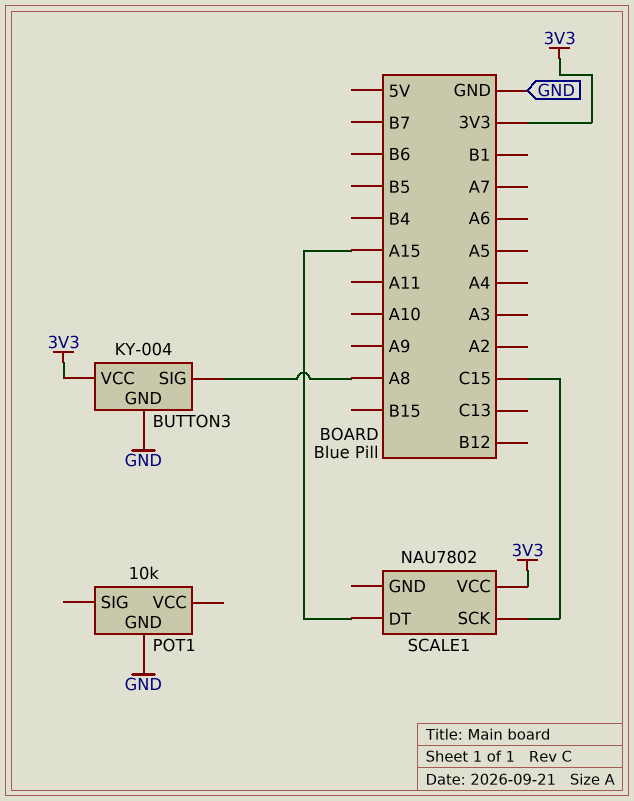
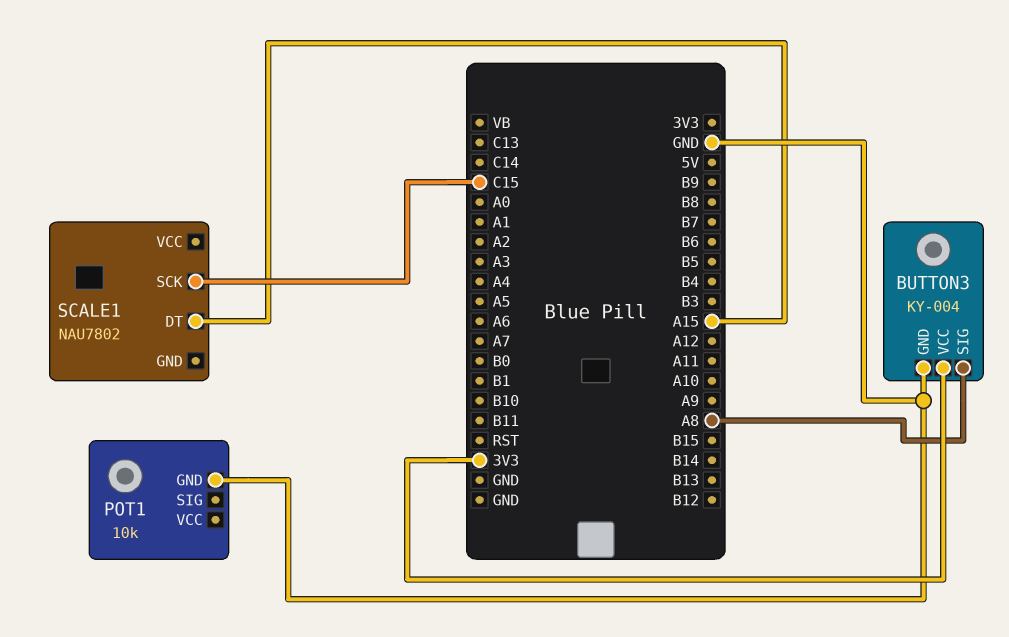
SCALE1 pin VCC: 3V3 -> none

